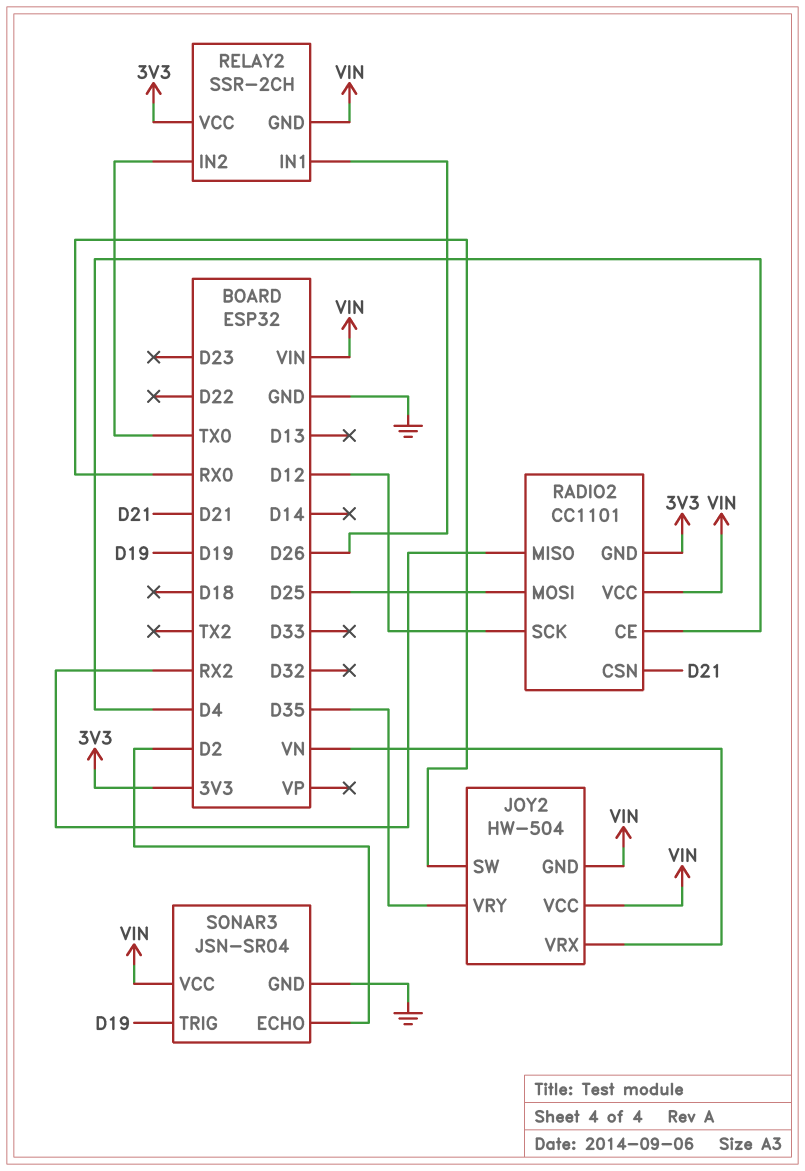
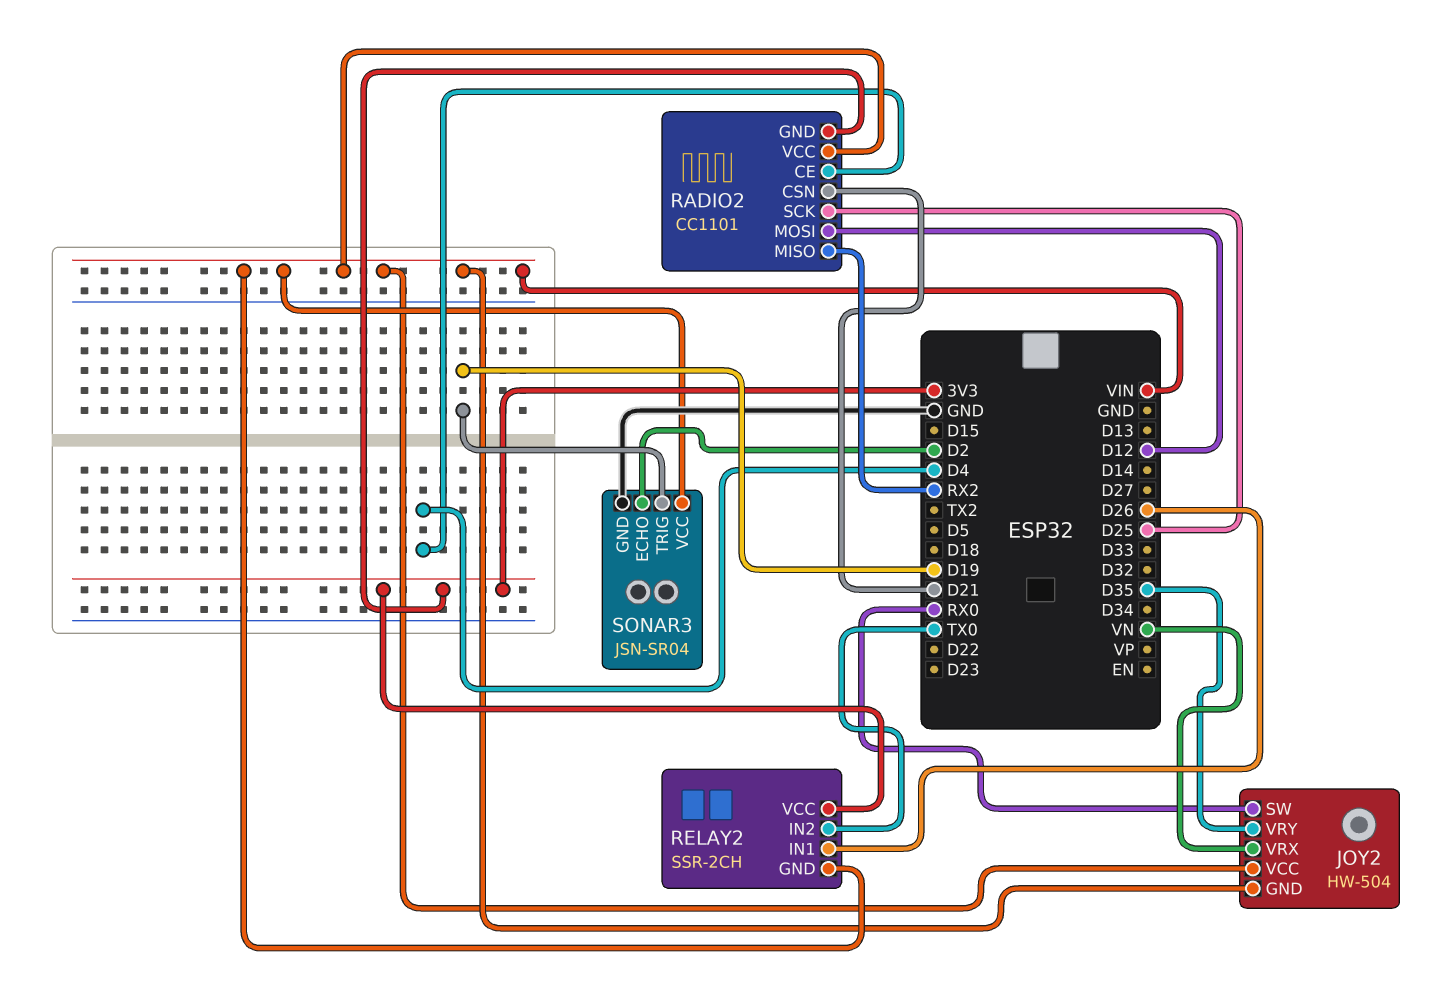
RADIO2 pin MOSI: D25 -> D12
RADIO2 pin SCK: D12 -> D25

